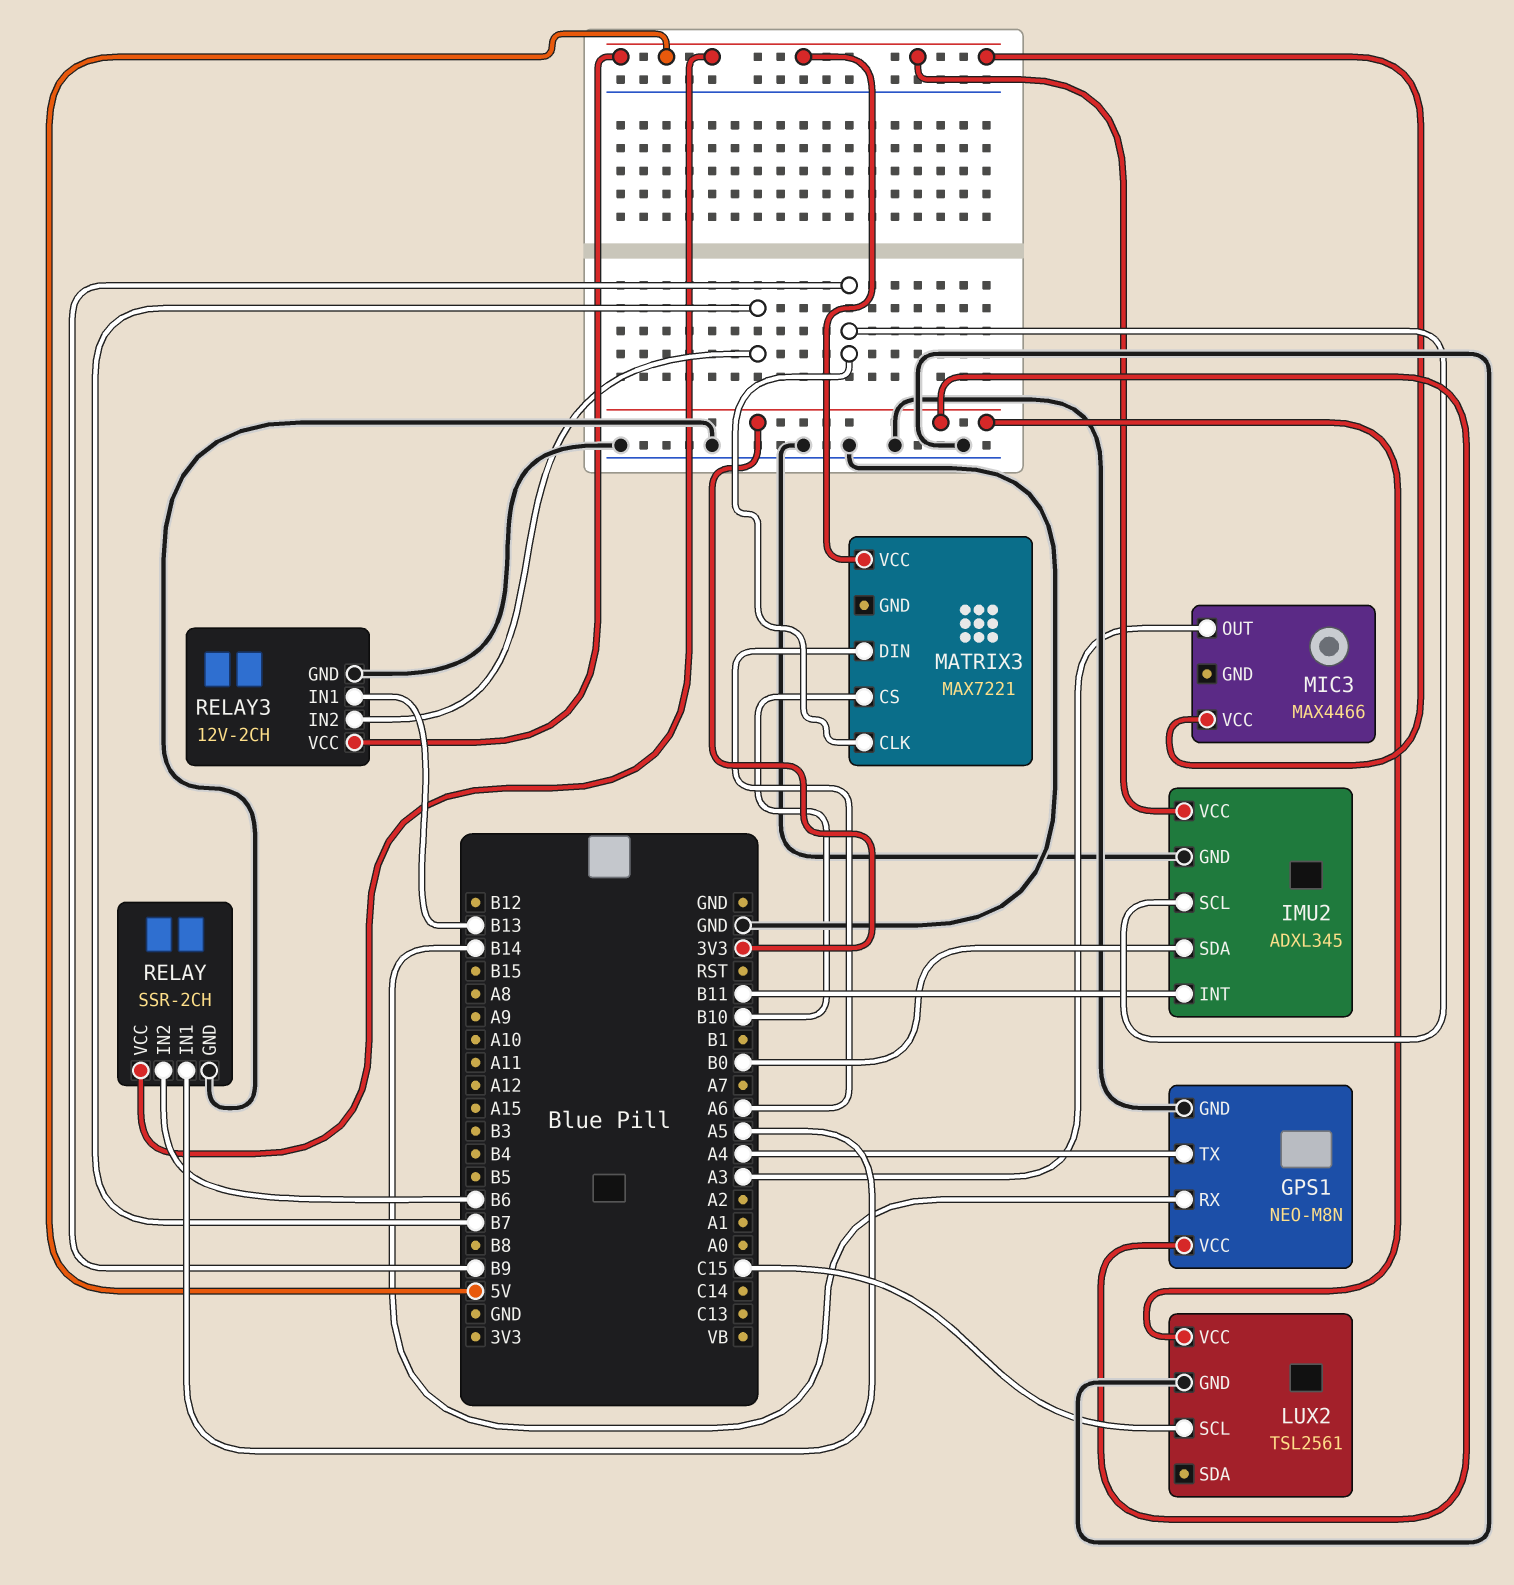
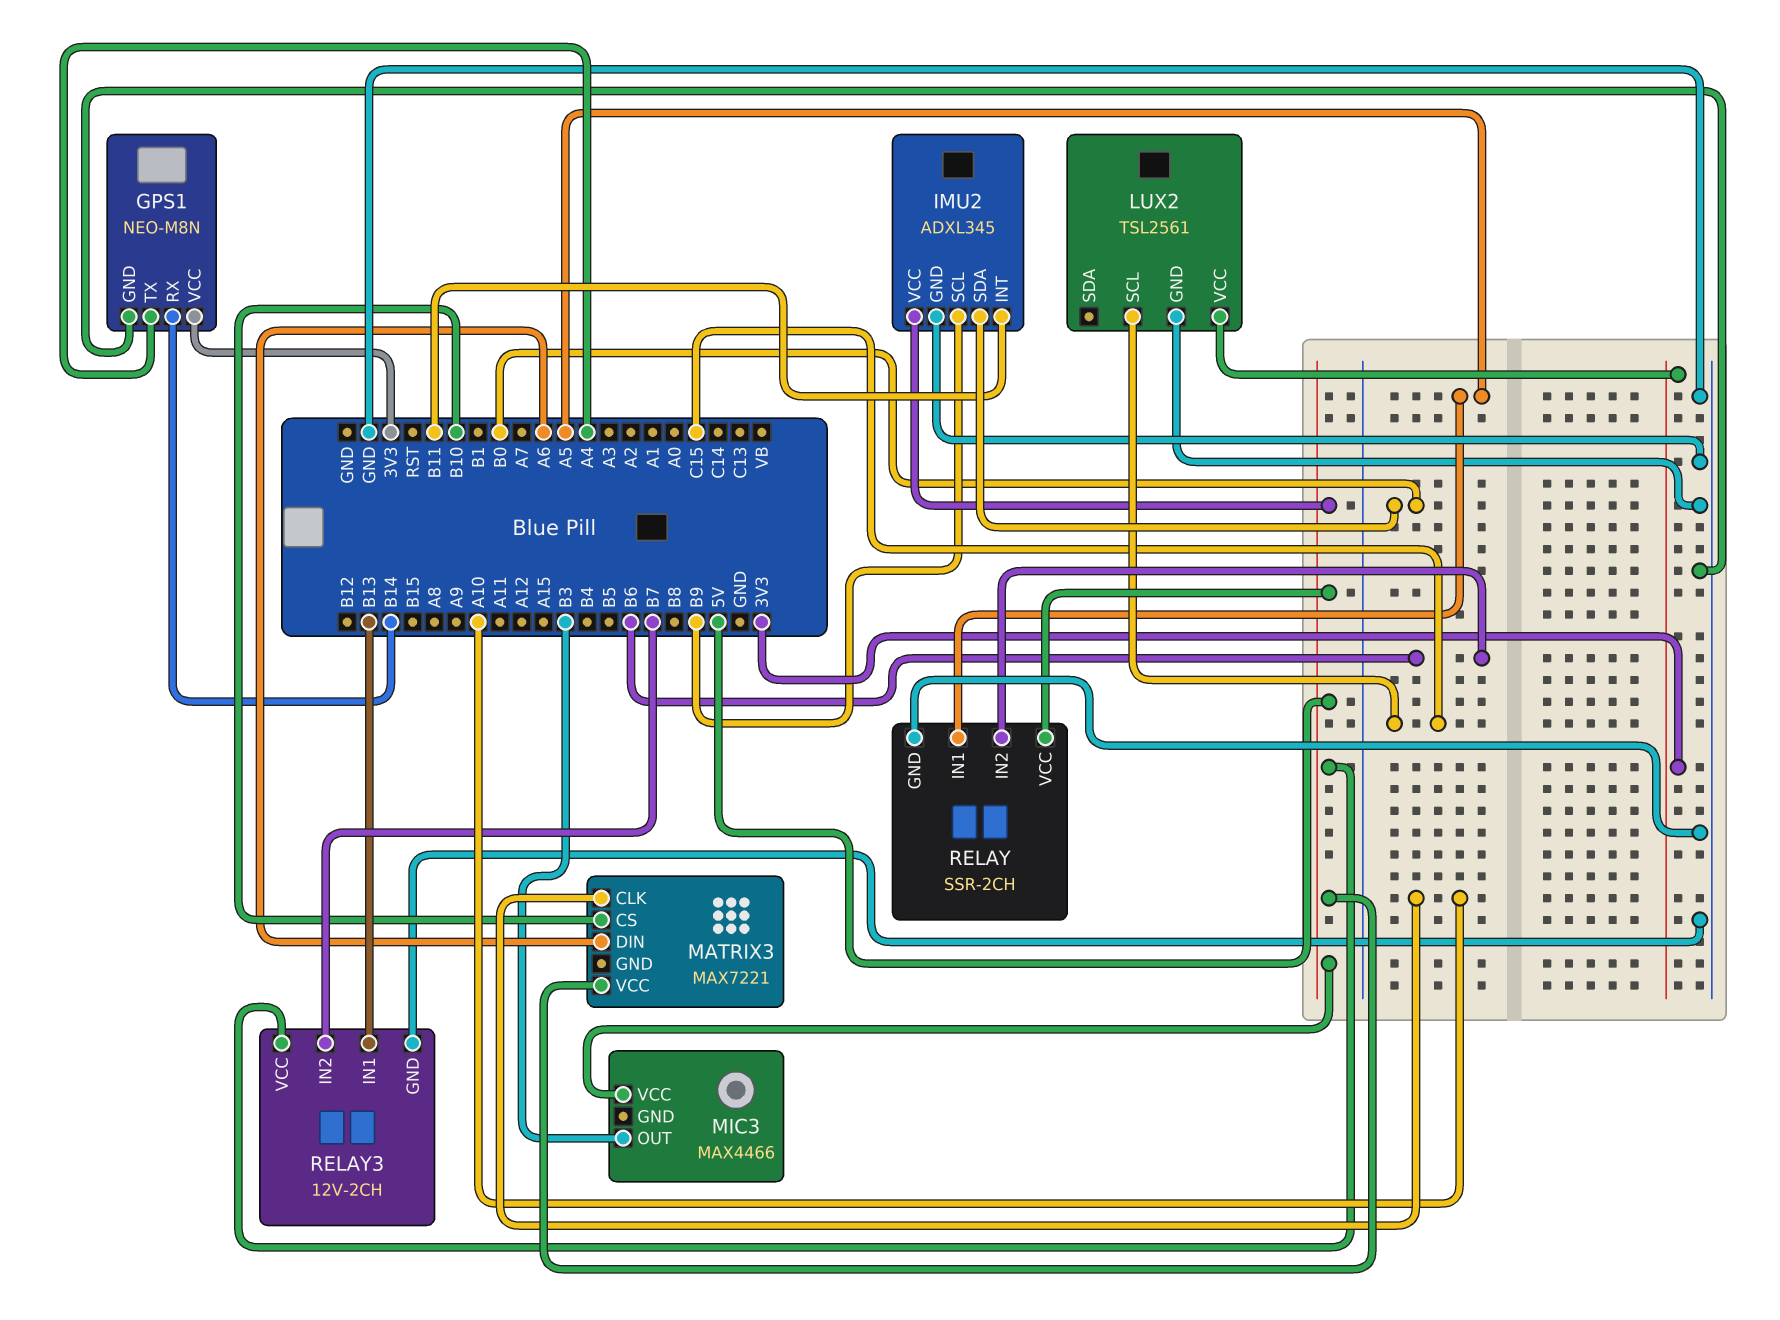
MATRIX3 pin CLK: B9 -> A10
MIC3 pin OUT: A3 -> B3

